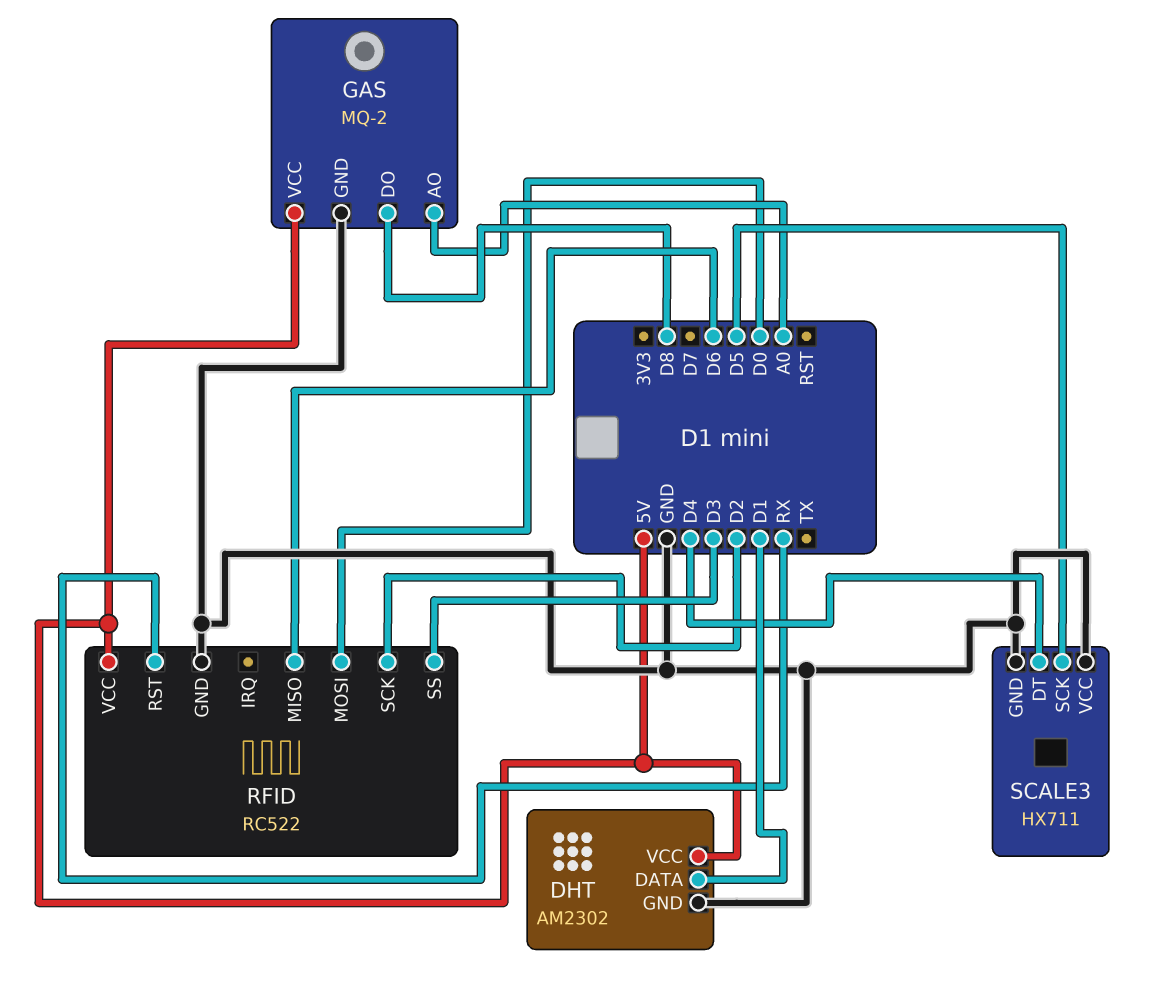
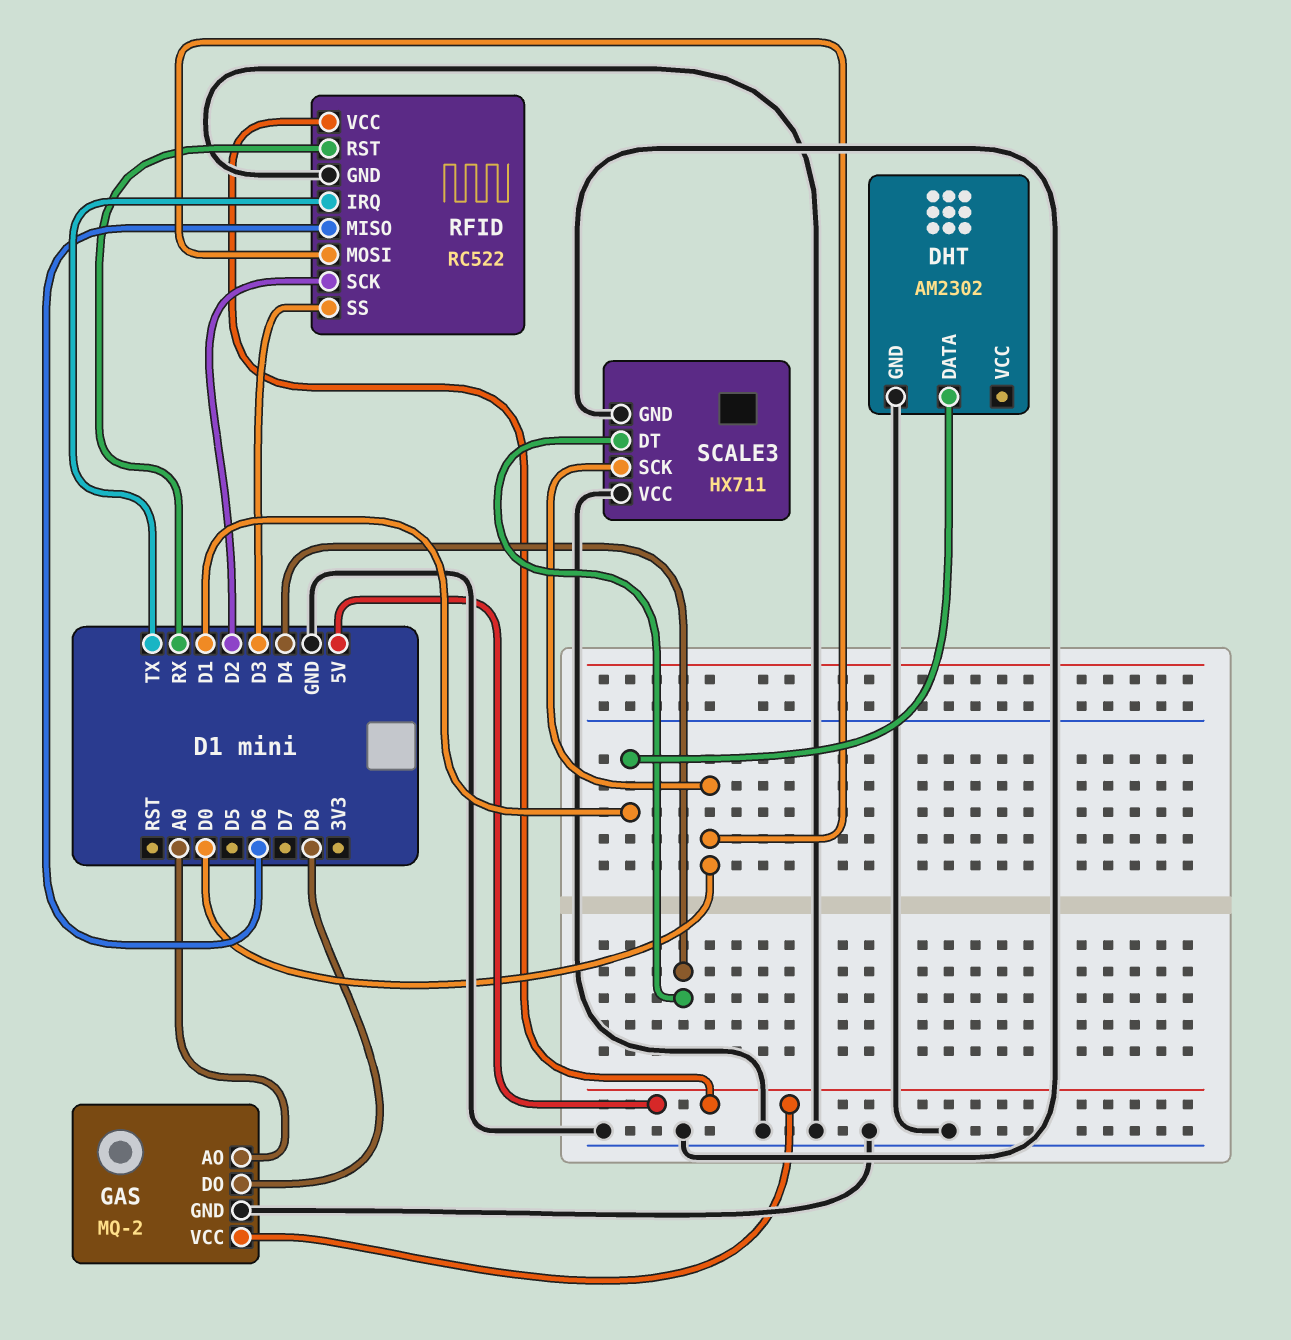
DHT pin VCC: 5V -> none
RFID pin IRQ: none -> TX
SCALE3 pin SCK: D5 -> D0

